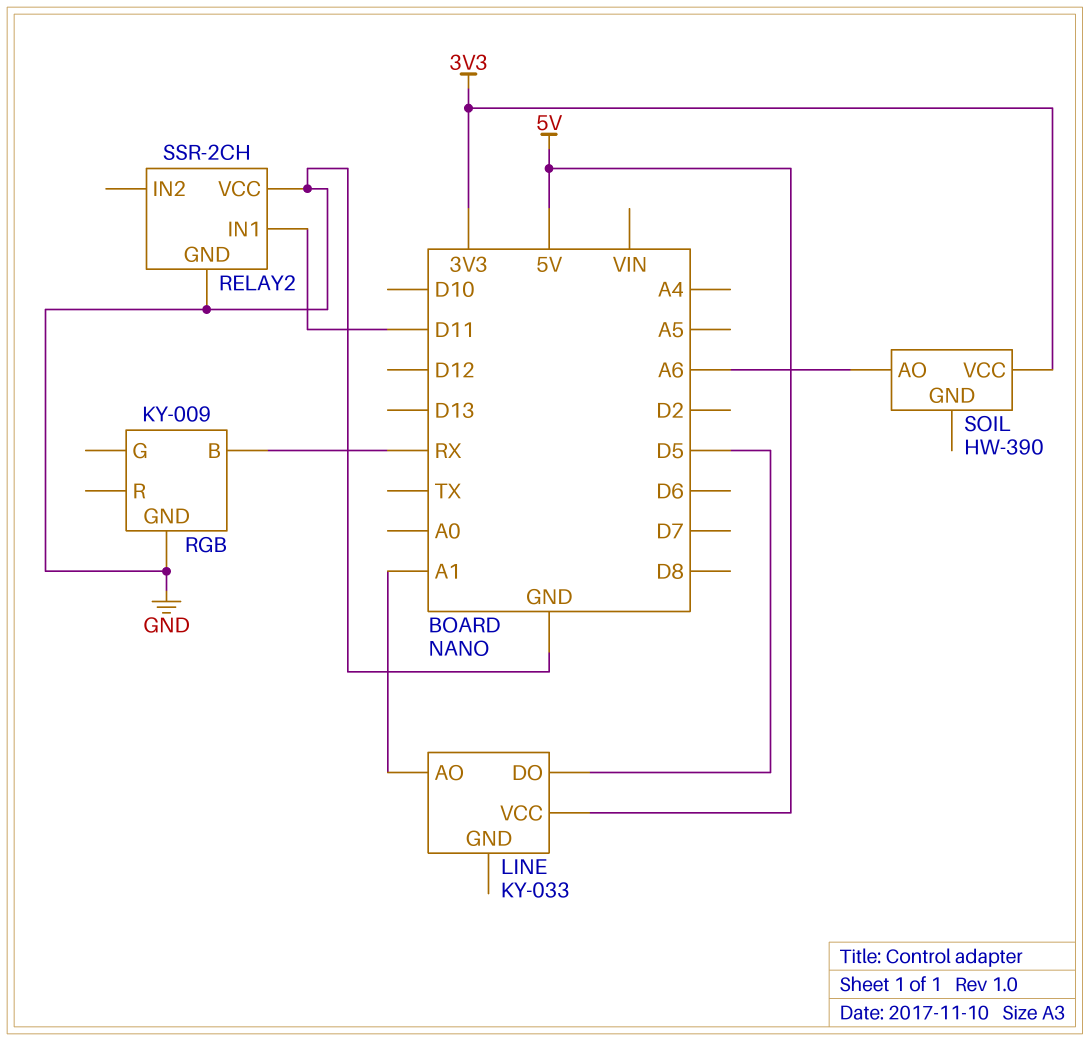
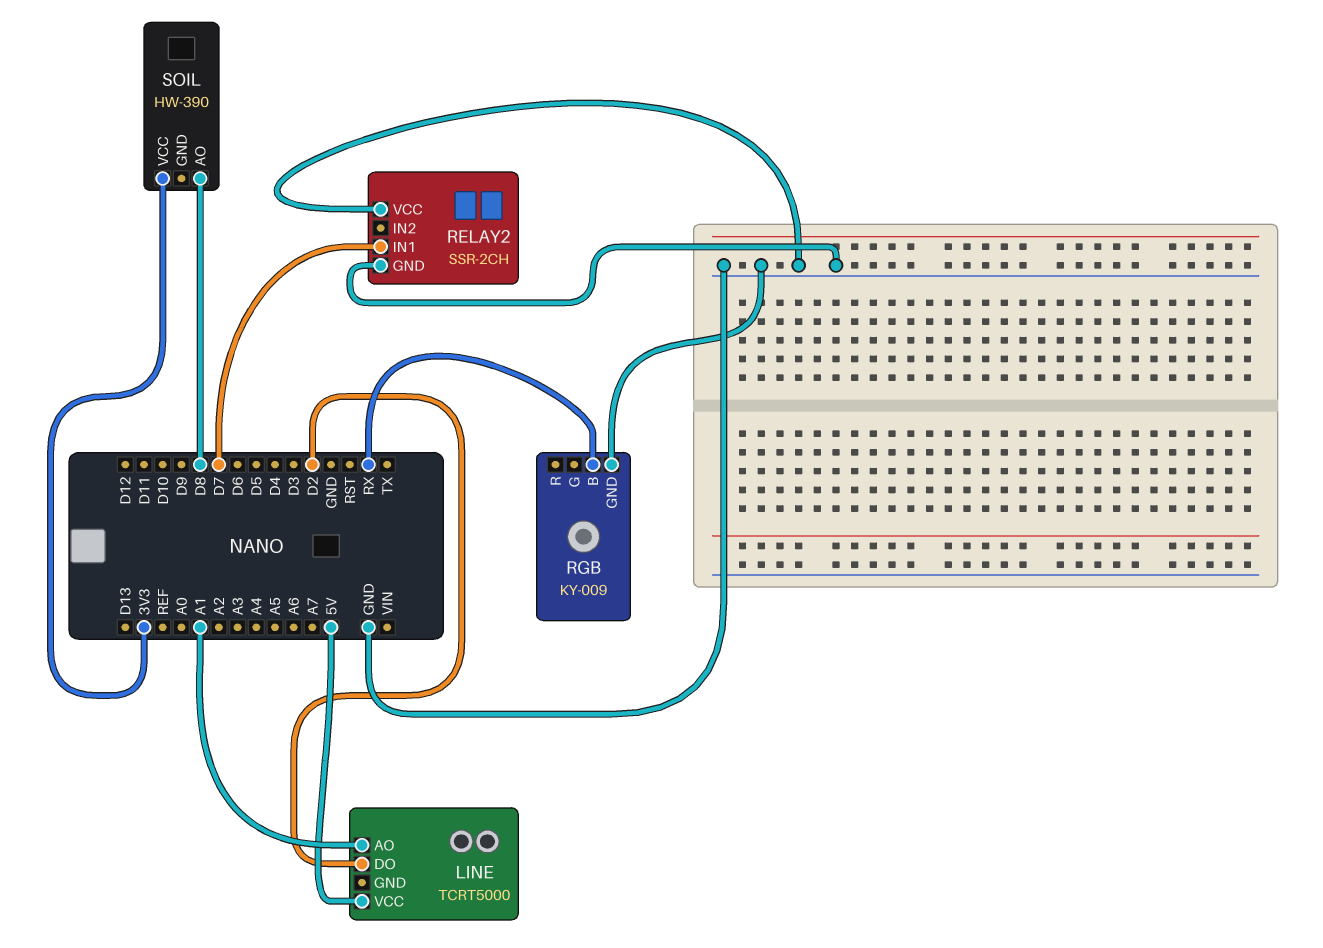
LINE: KY-033 -> TCRT5000
LINE pin DO: D5 -> D2
RELAY2 pin IN1: D11 -> D7
SOIL pin AO: A6 -> D8

